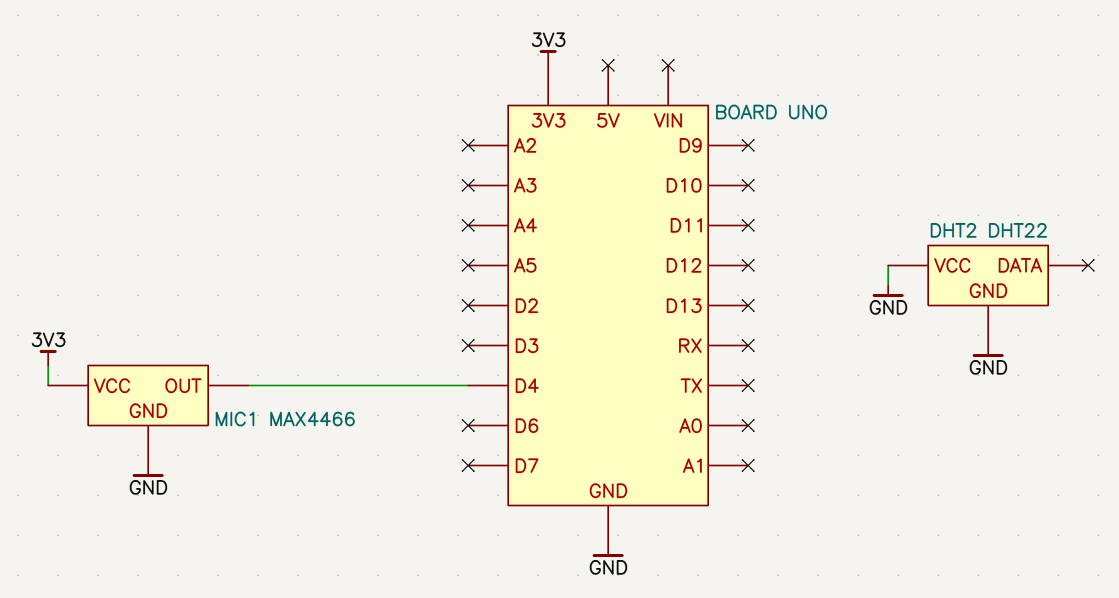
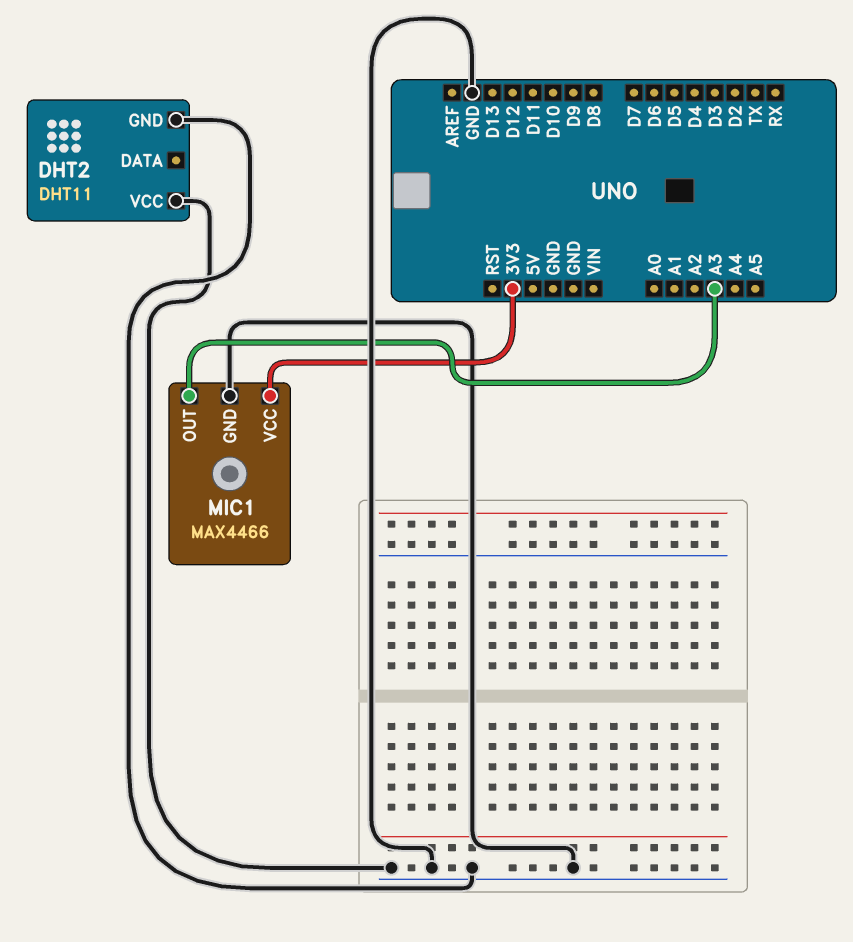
DHT2: DHT22 -> DHT11
MIC1 pin OUT: D4 -> A3

